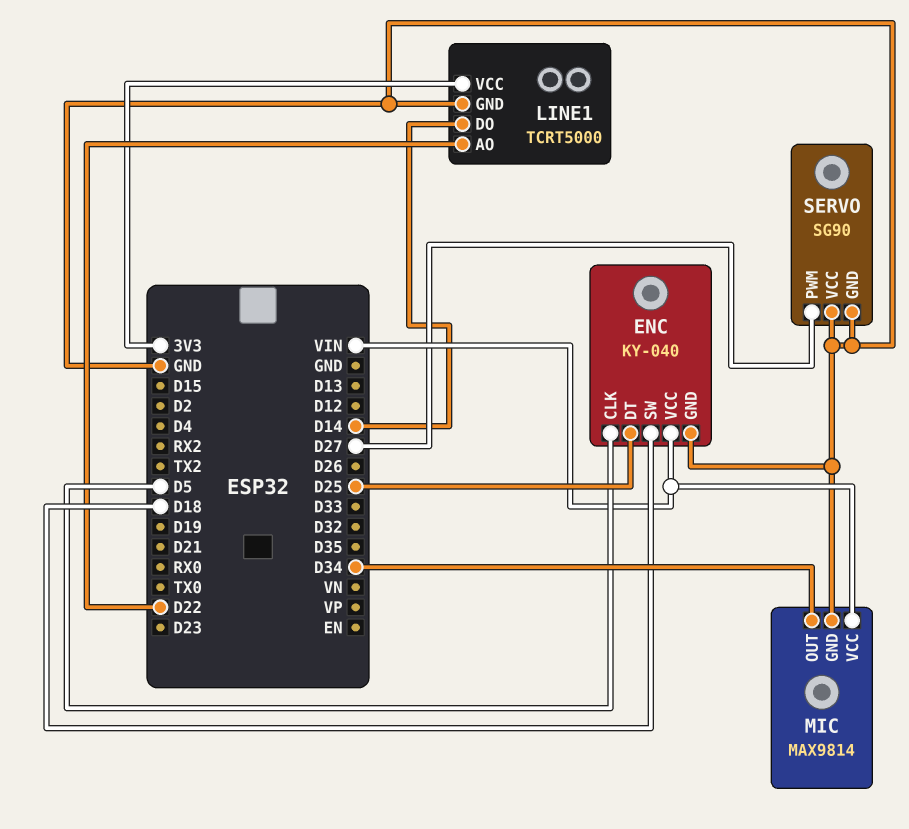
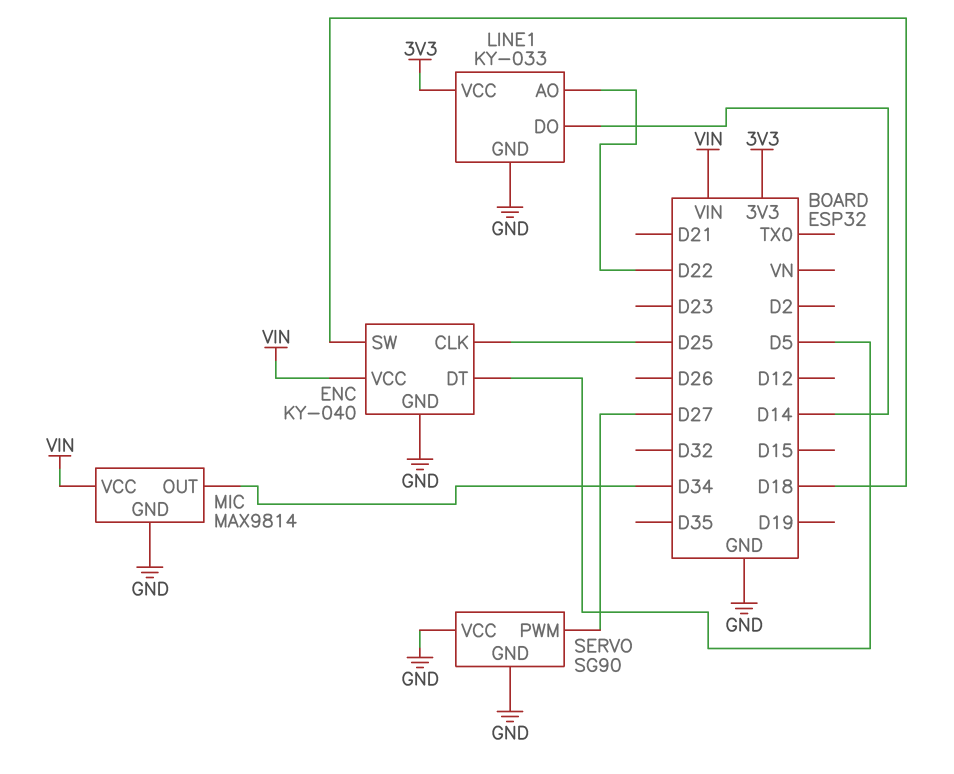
ENC pin CLK: D5 -> D25
ENC pin DT: D25 -> D5
LINE1: TCRT5000 -> KY-033

